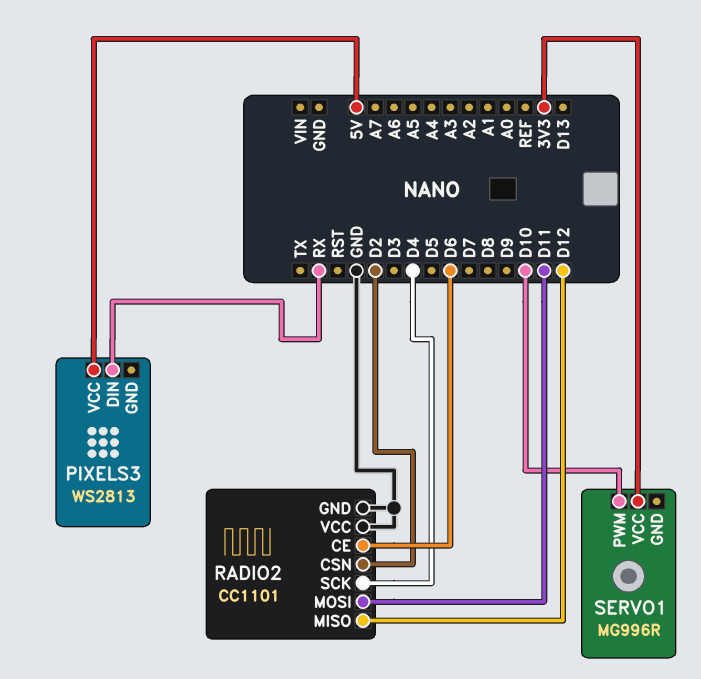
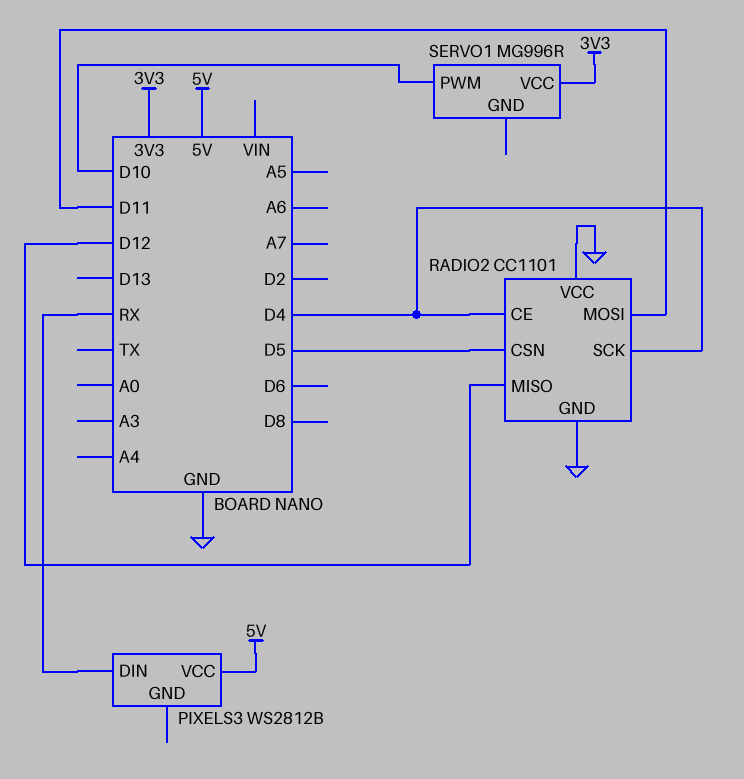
PIXELS3: WS2813 -> WS2812B
RADIO2 pin CE: D6 -> D4
RADIO2 pin CSN: D2 -> D5

